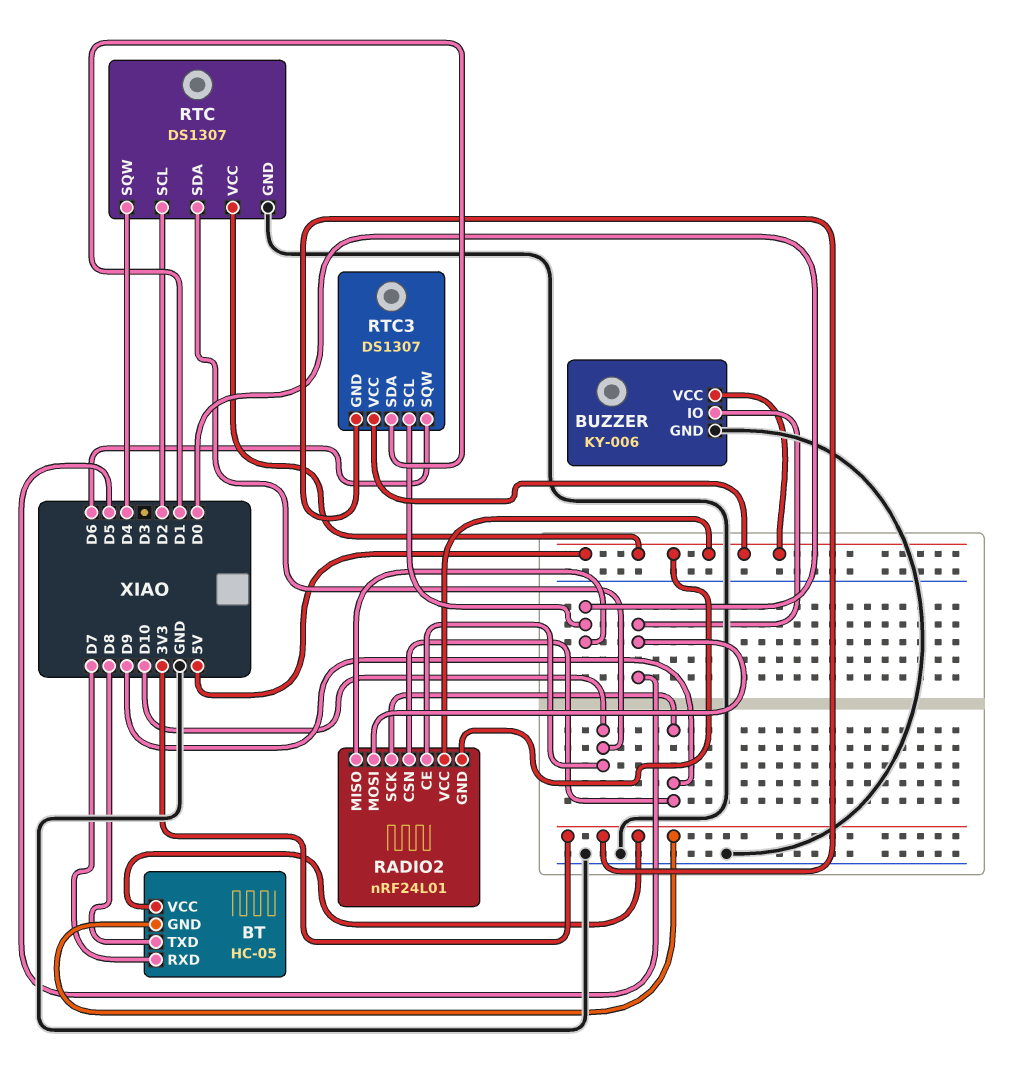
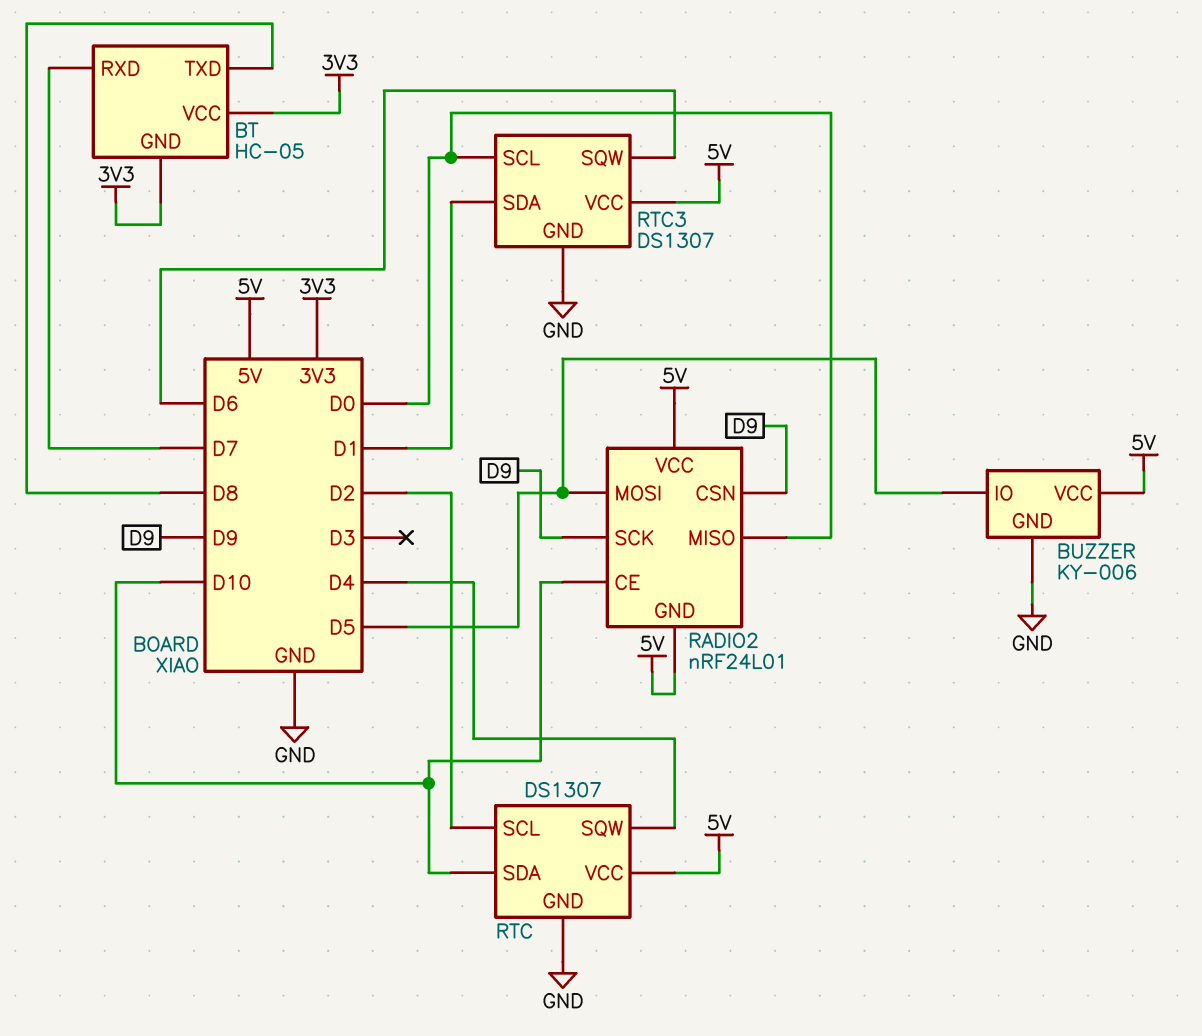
RTC3 pin GND: 3V3 -> GND

